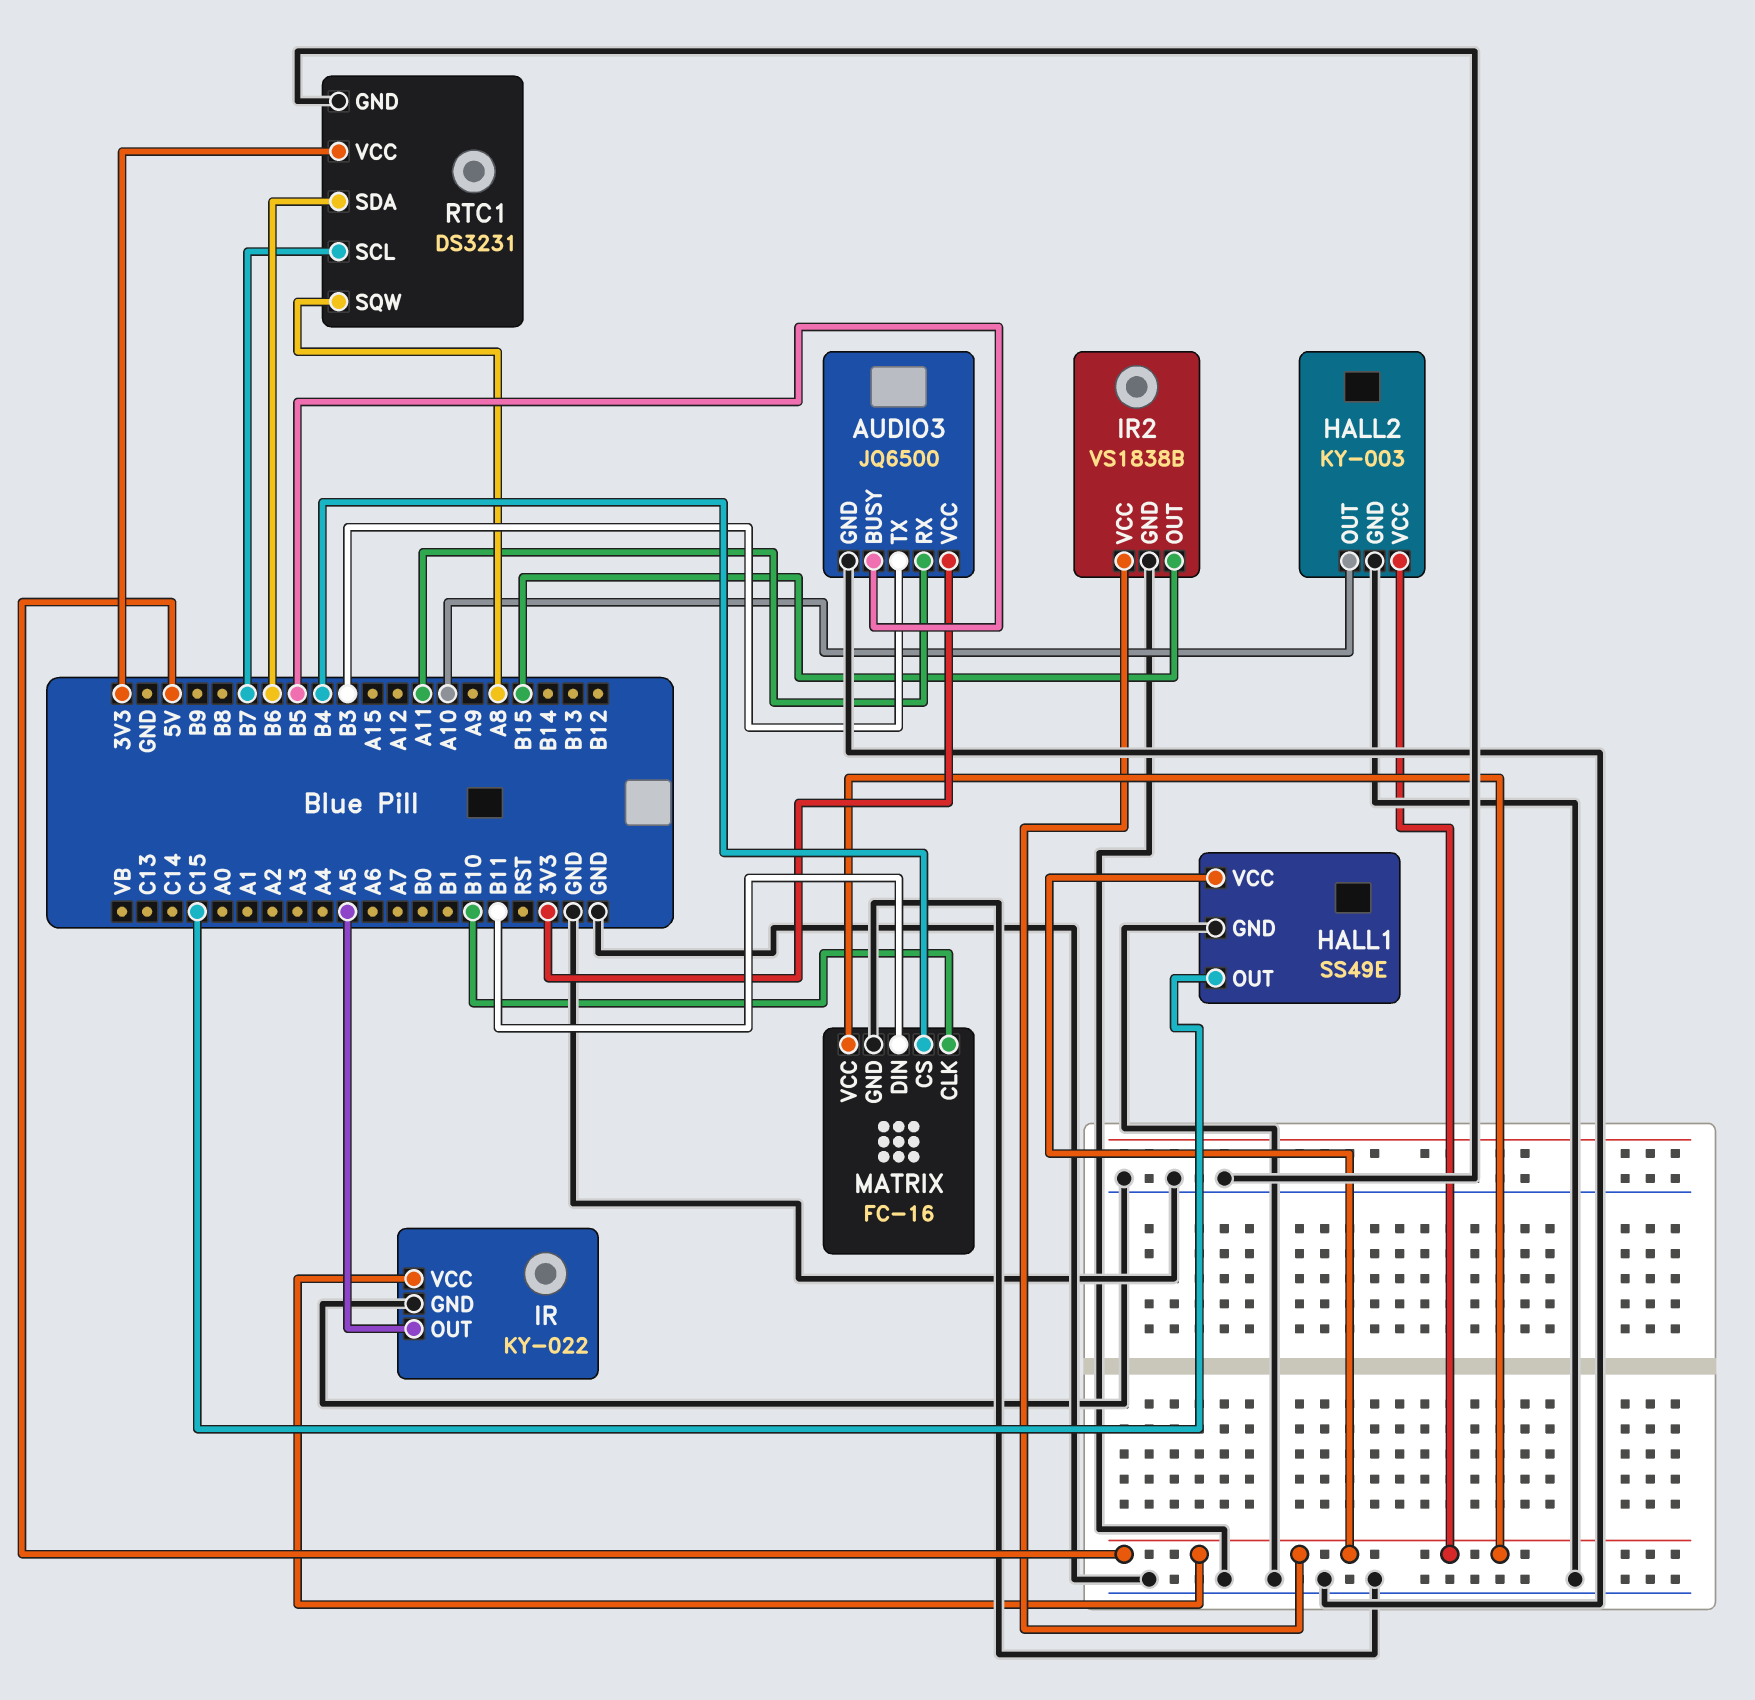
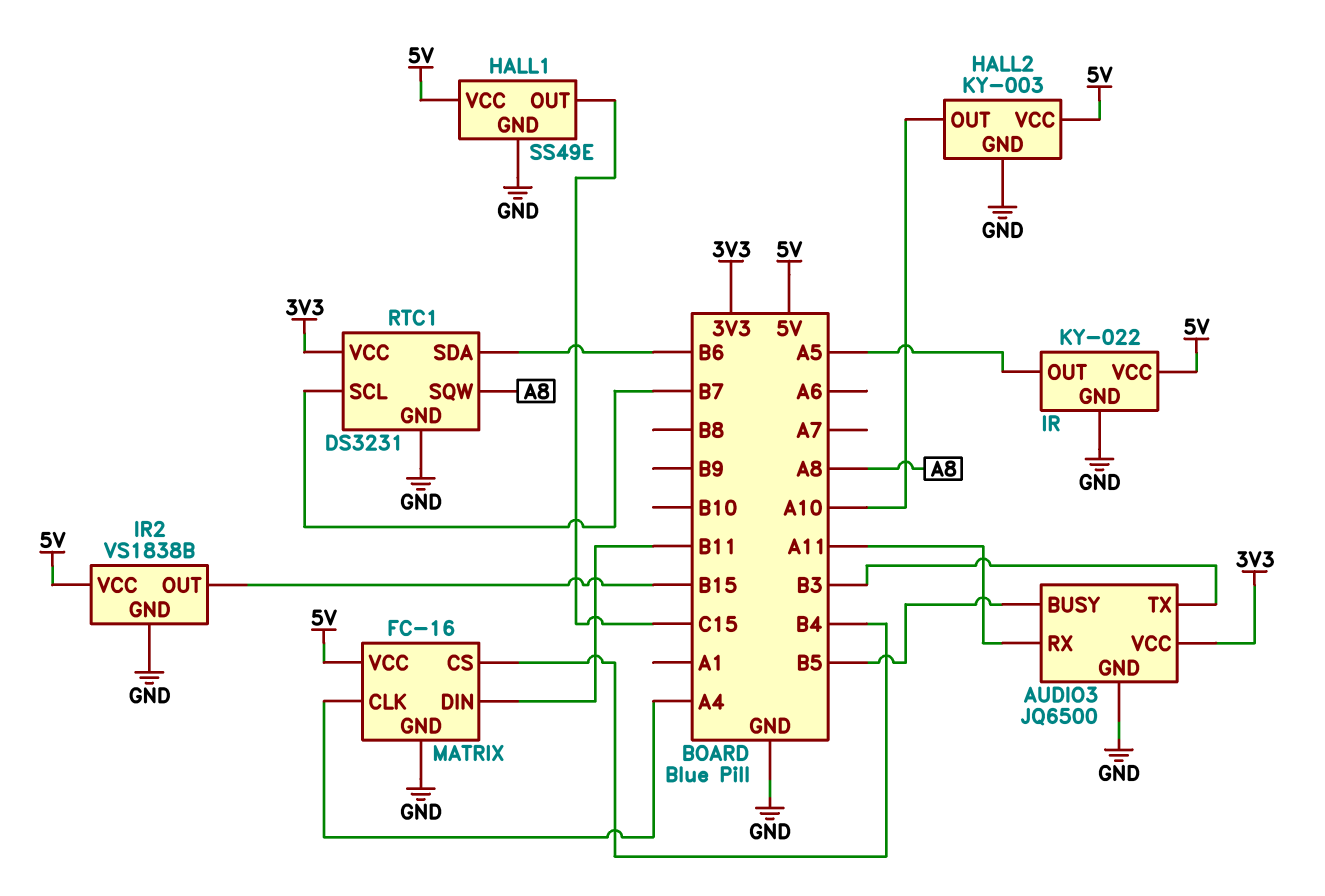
MATRIX pin CLK: B10 -> A4

